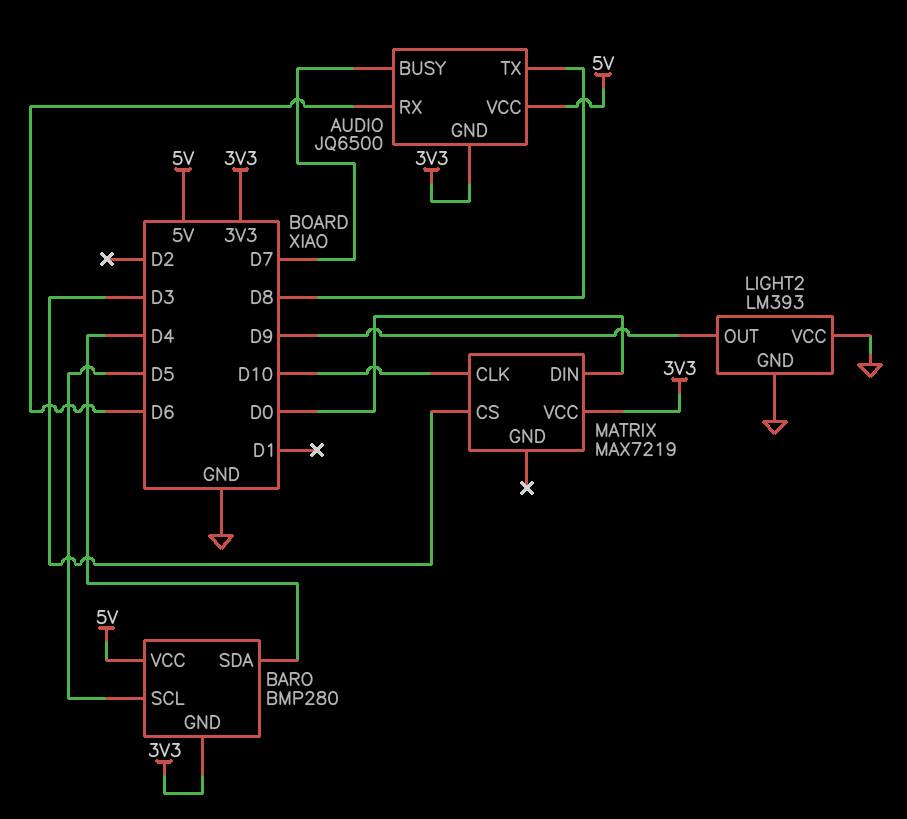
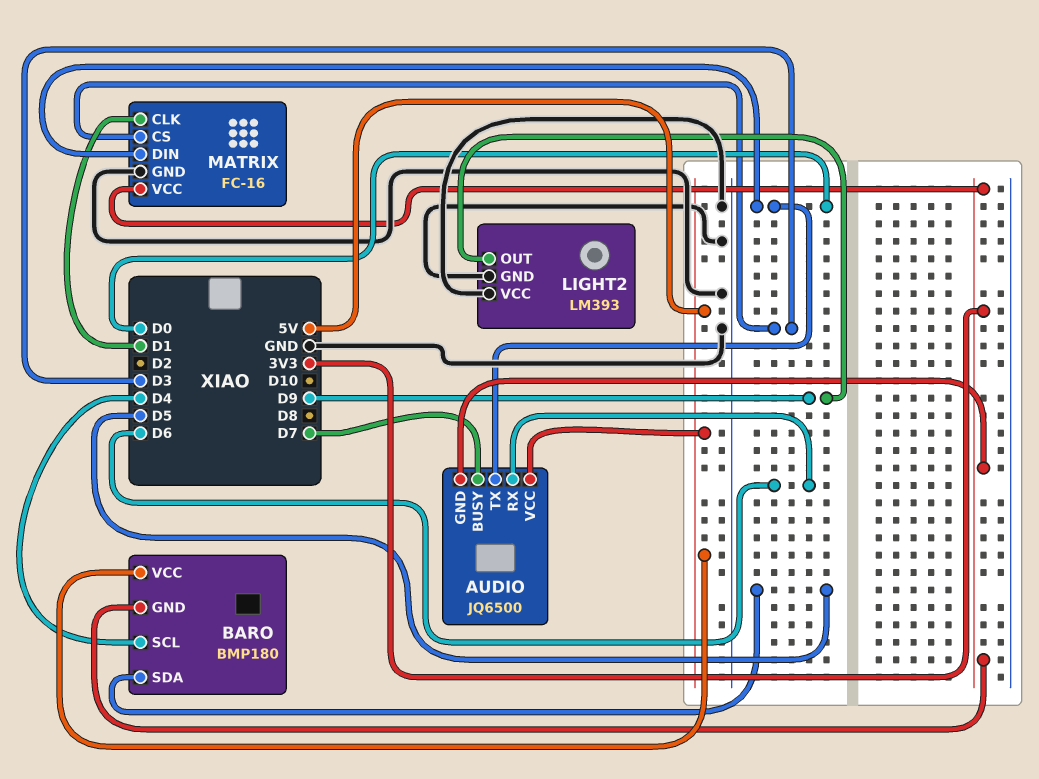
AUDIO pin TX: D8 -> D0
BARO: BMP280 -> BMP180
BARO pin SCL: D5 -> D4
BARO pin SDA: D4 -> D5
MATRIX: MAX7219 -> FC-16
MATRIX pin CLK: D10 -> D1
MATRIX pin GND: none -> GND

